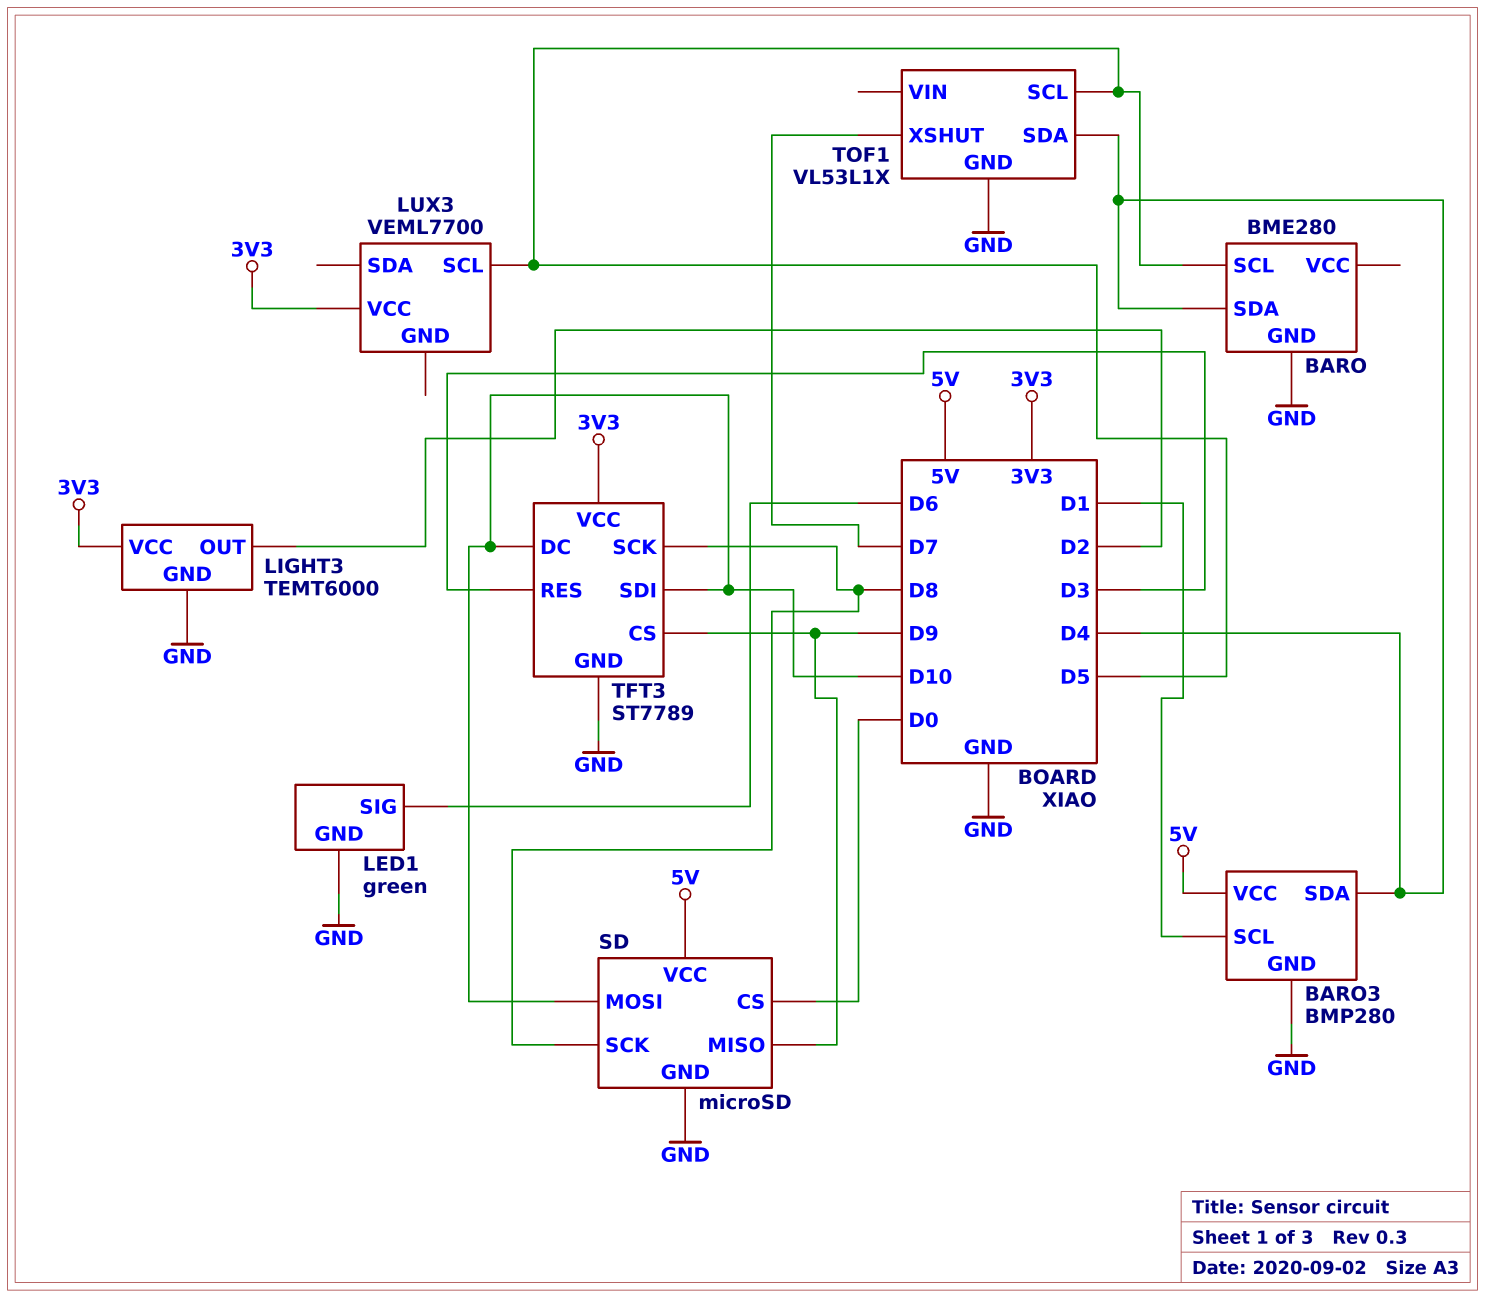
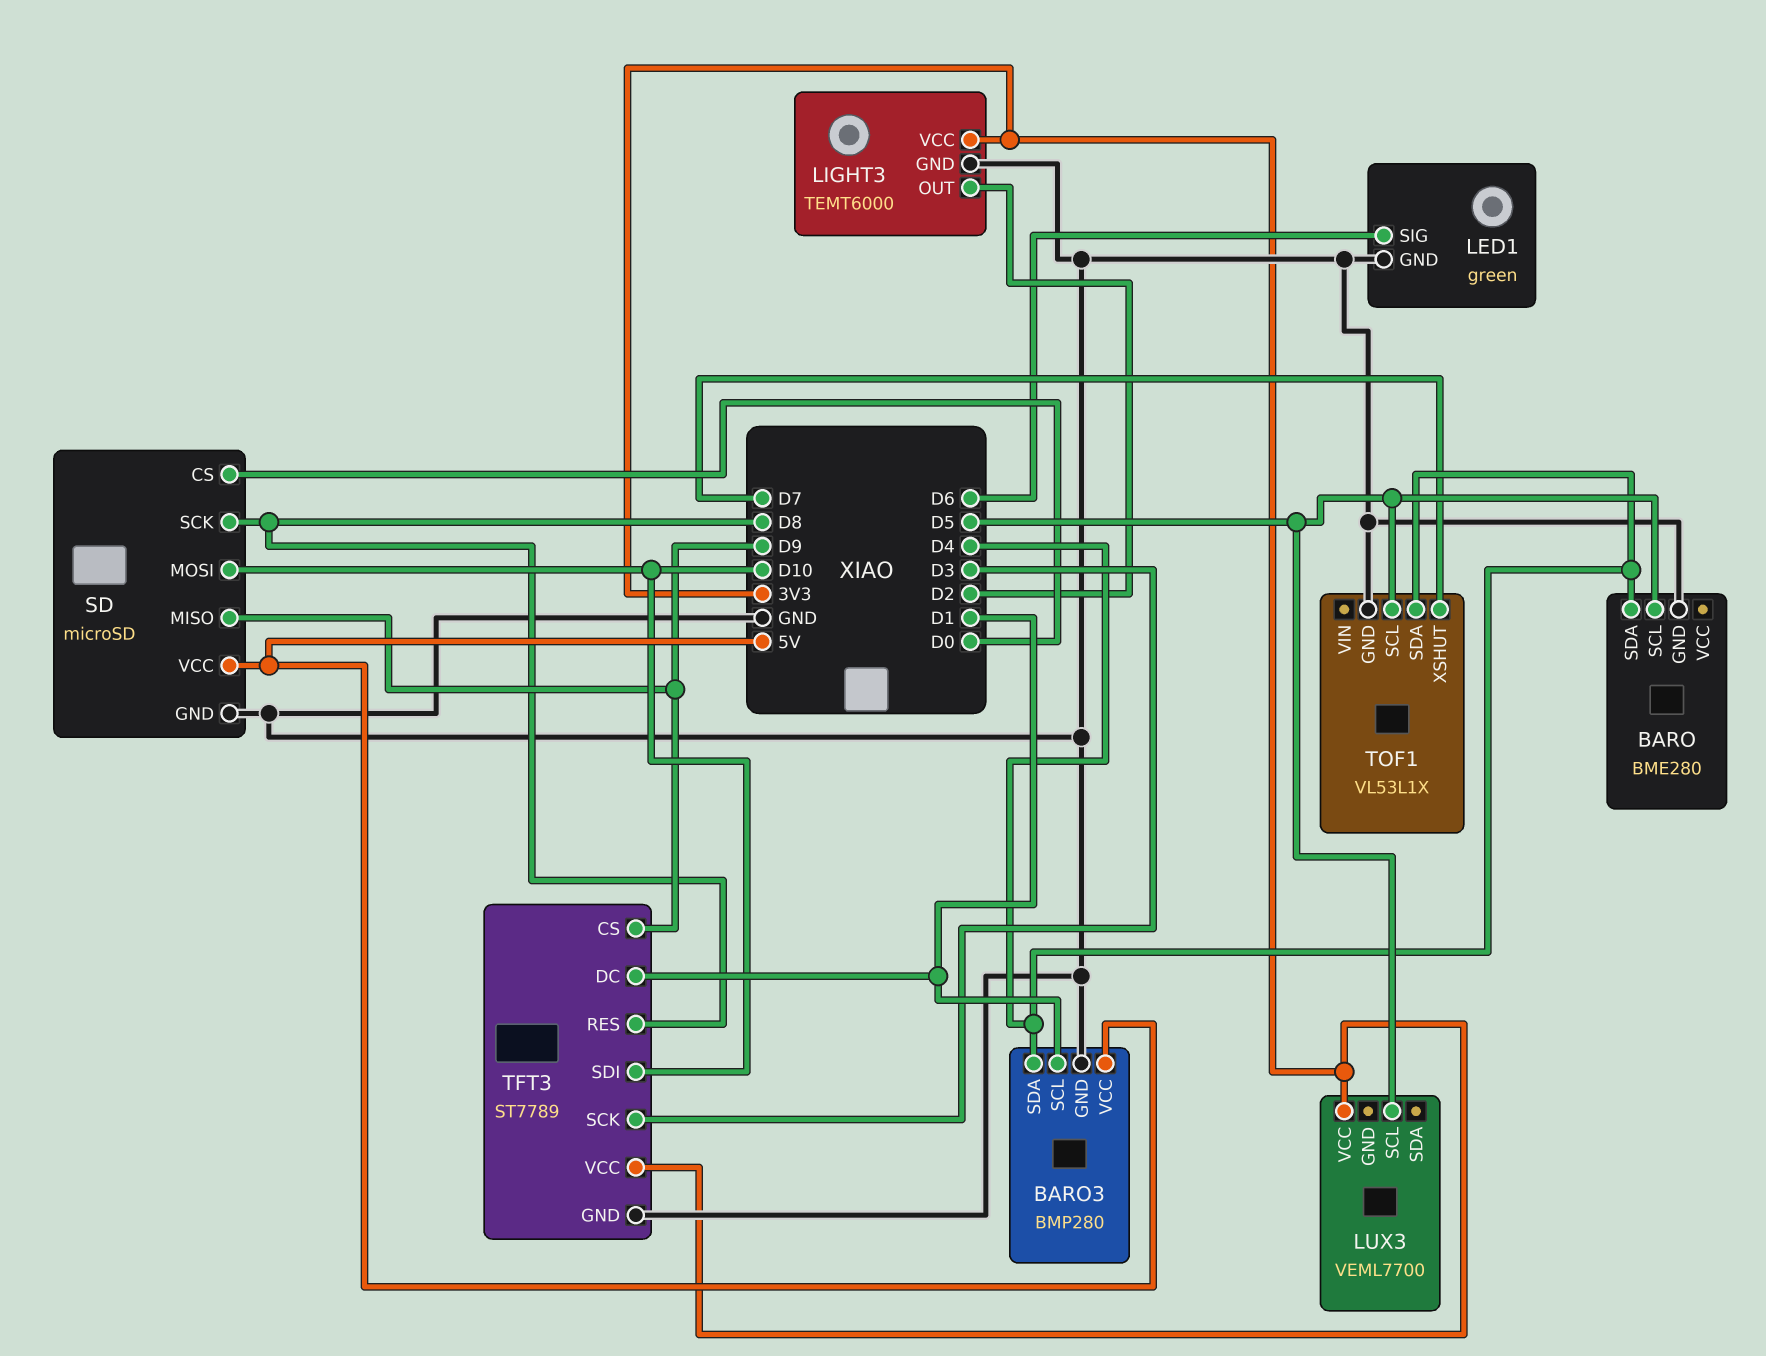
TFT3 pin DC: D10 -> D1
TFT3 pin RES: D3 -> D8
TFT3 pin SCK: D8 -> D3

